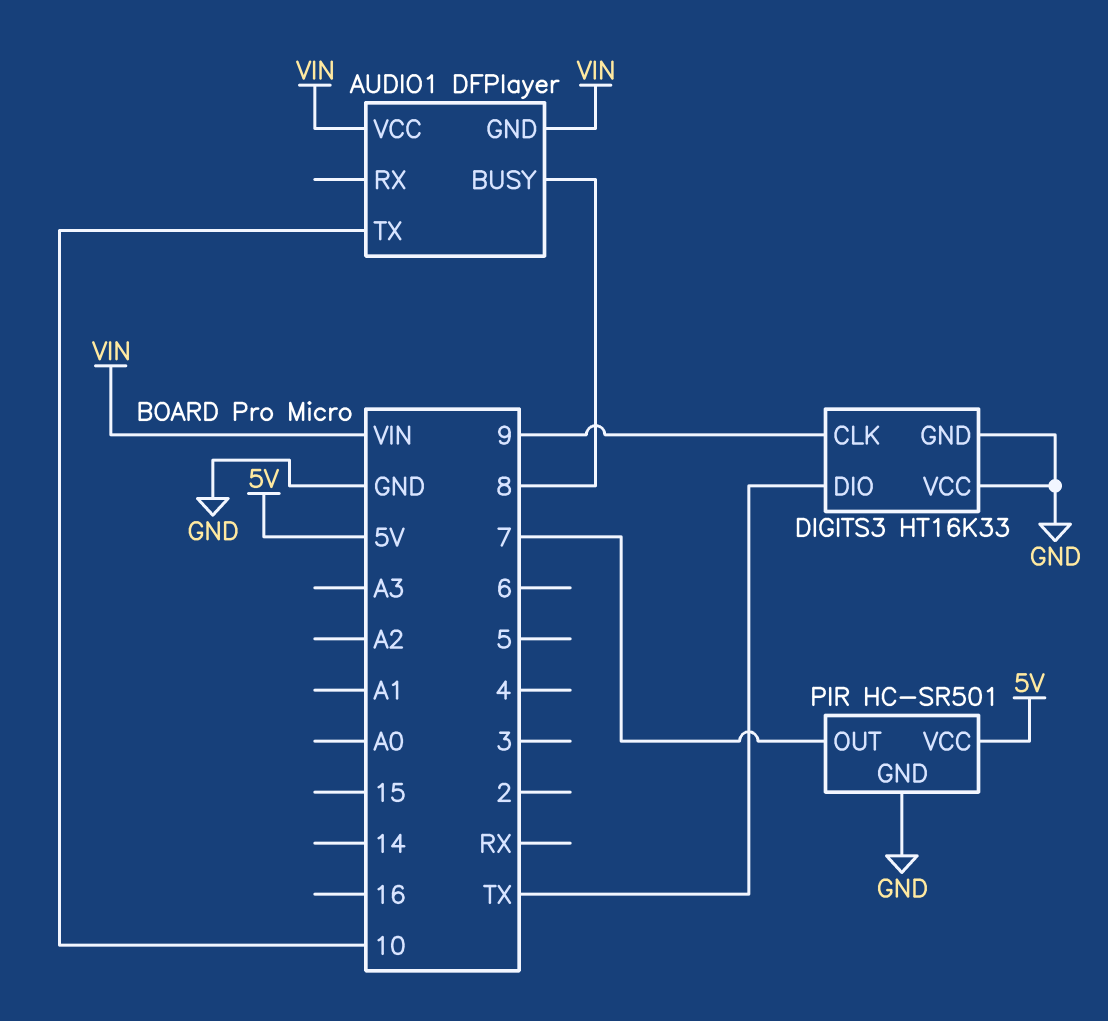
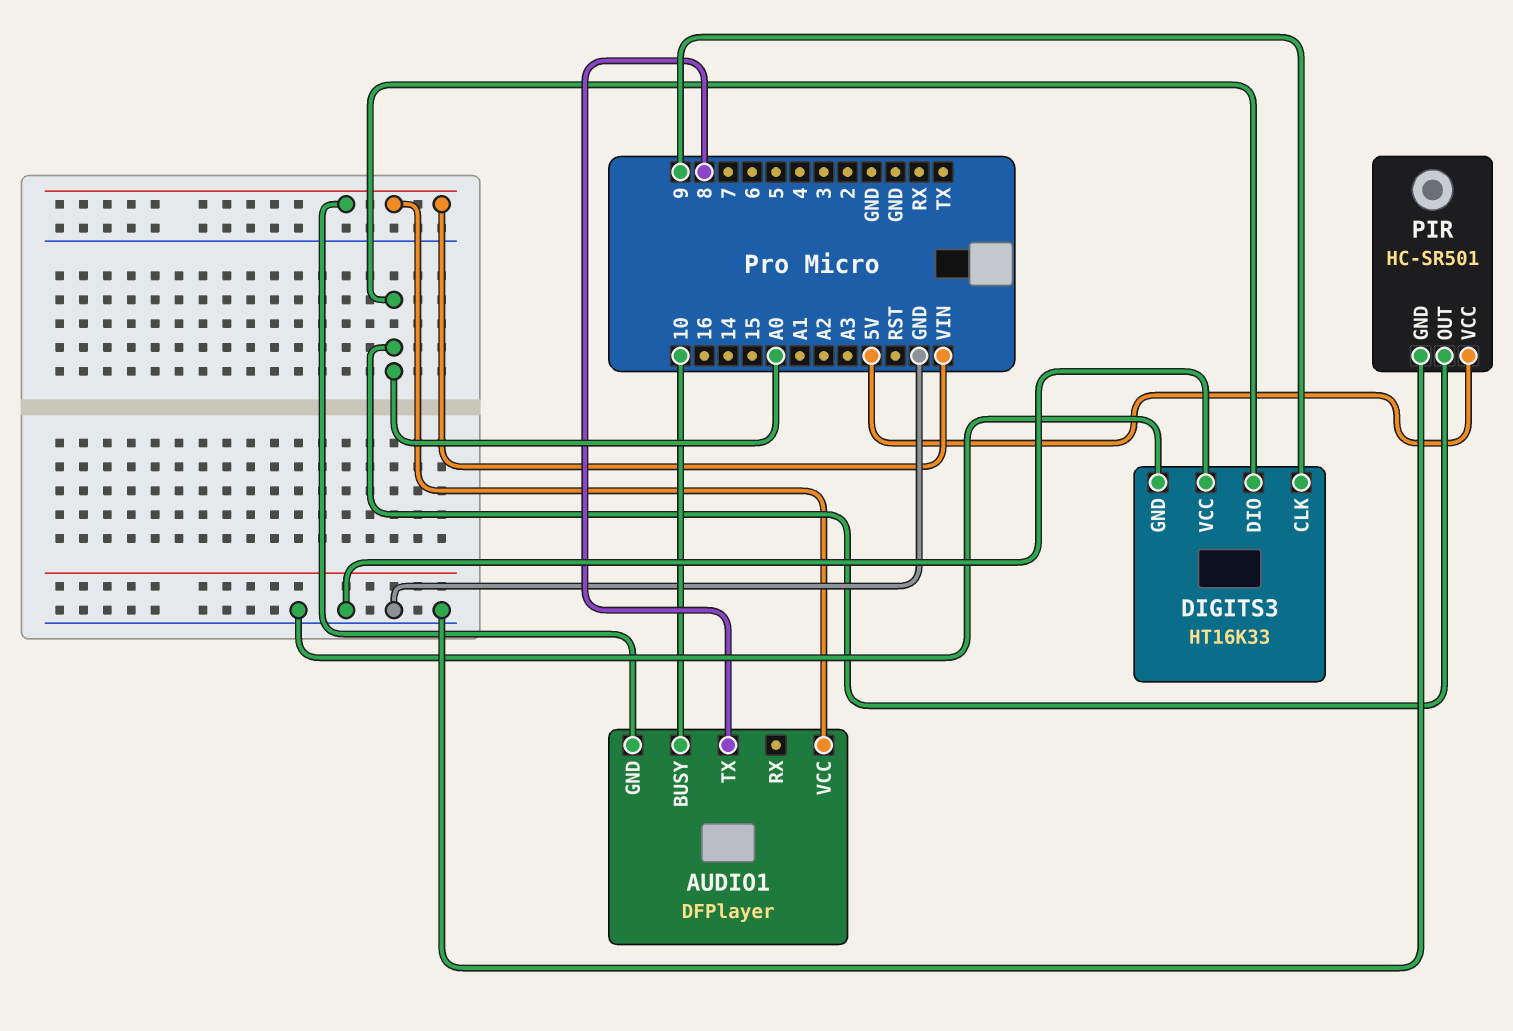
AUDIO1 pin BUSY: 8 -> 10
AUDIO1 pin TX: 10 -> 8
DIGITS3 pin DIO: TX -> A0
PIR pin OUT: 7 -> A0

